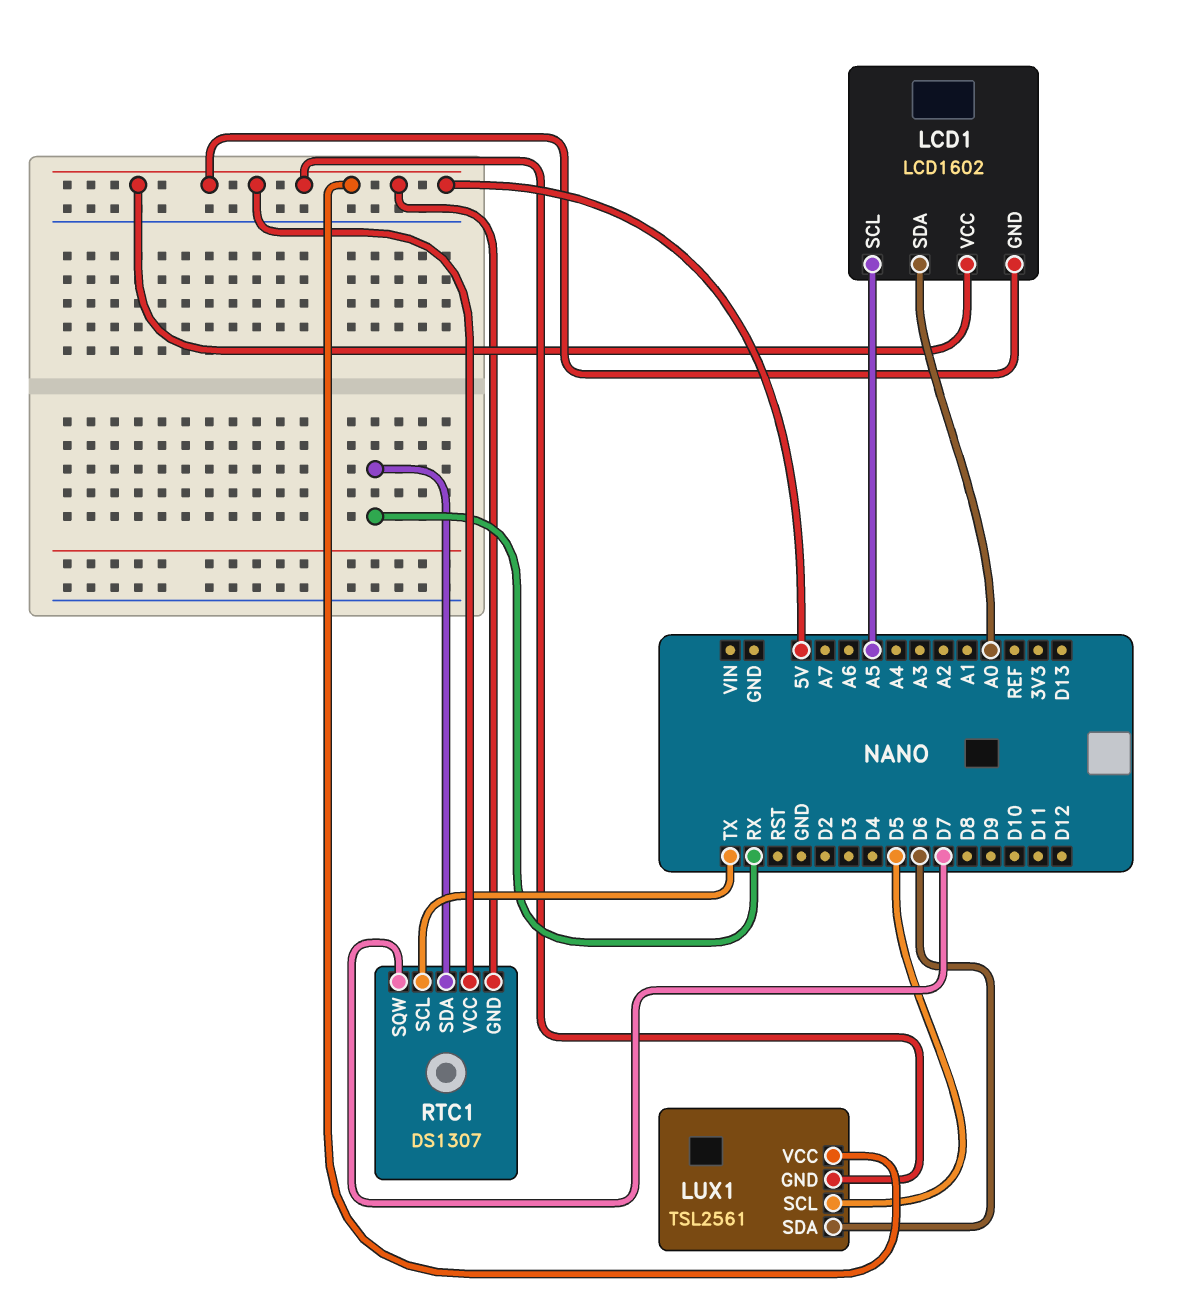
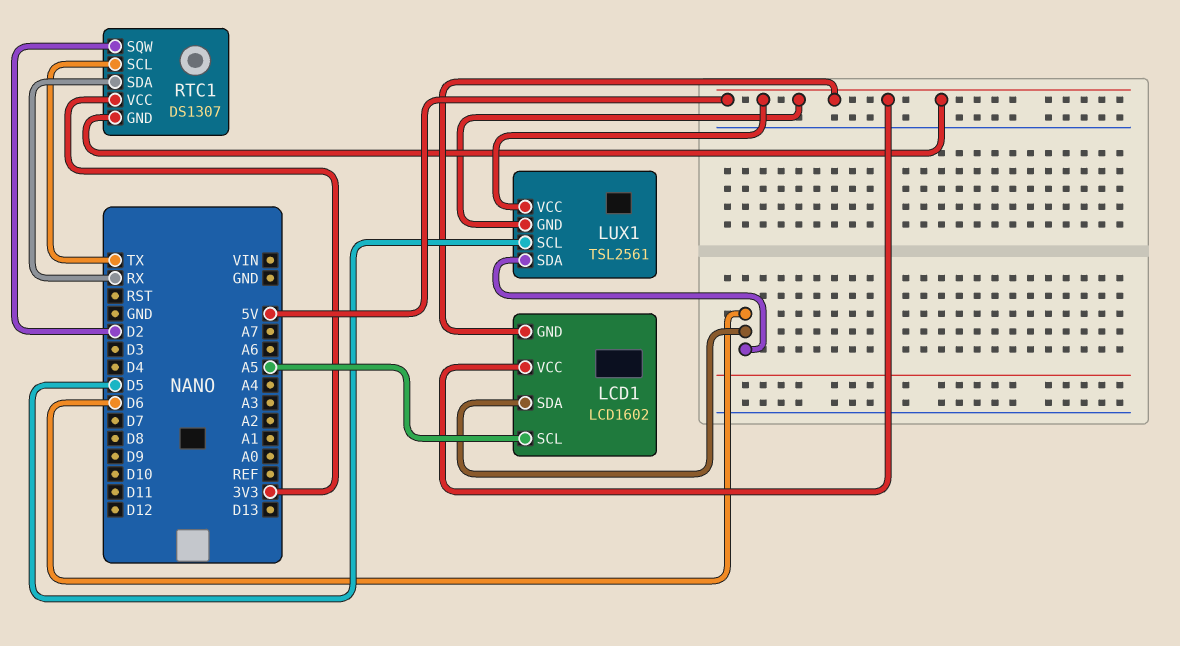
LCD1 pin SDA: A0 -> D6
RTC1 pin SQW: D7 -> D2
RTC1 pin VCC: 5V -> 3V3

